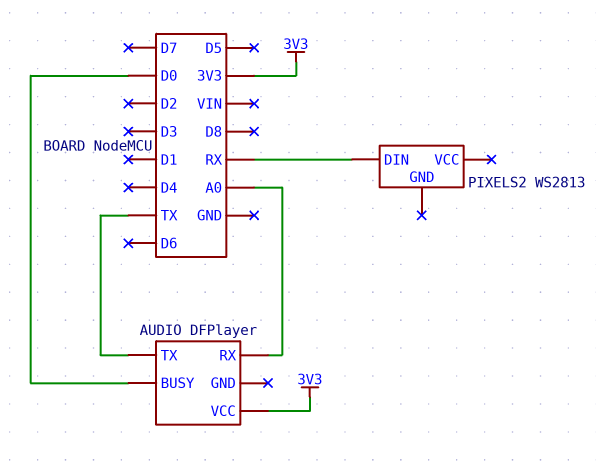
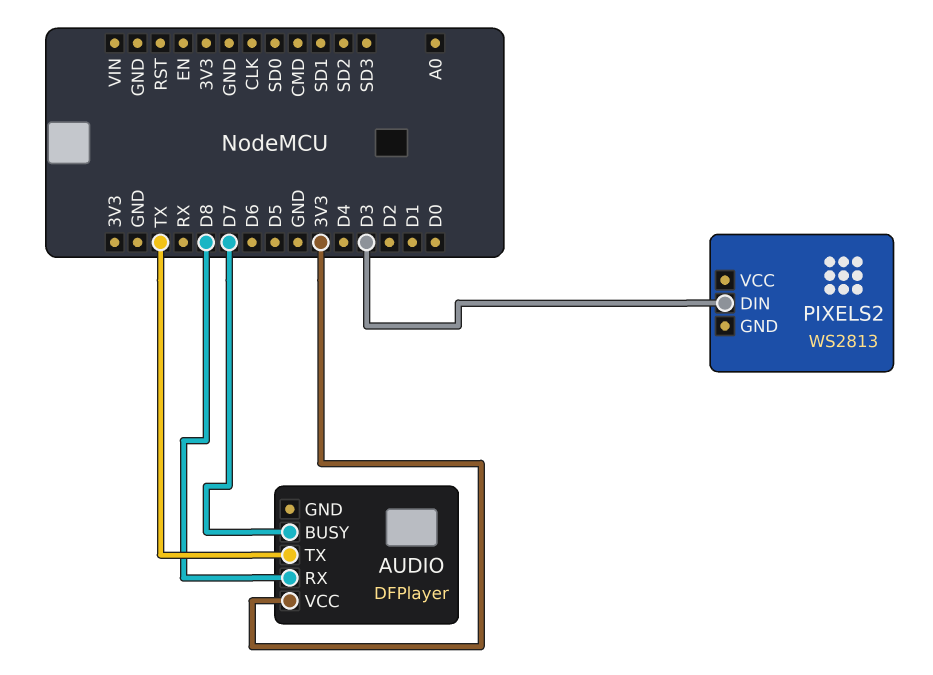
AUDIO pin BUSY: D0 -> D7
AUDIO pin RX: A0 -> D8
PIXELS2 pin DIN: RX -> D3

